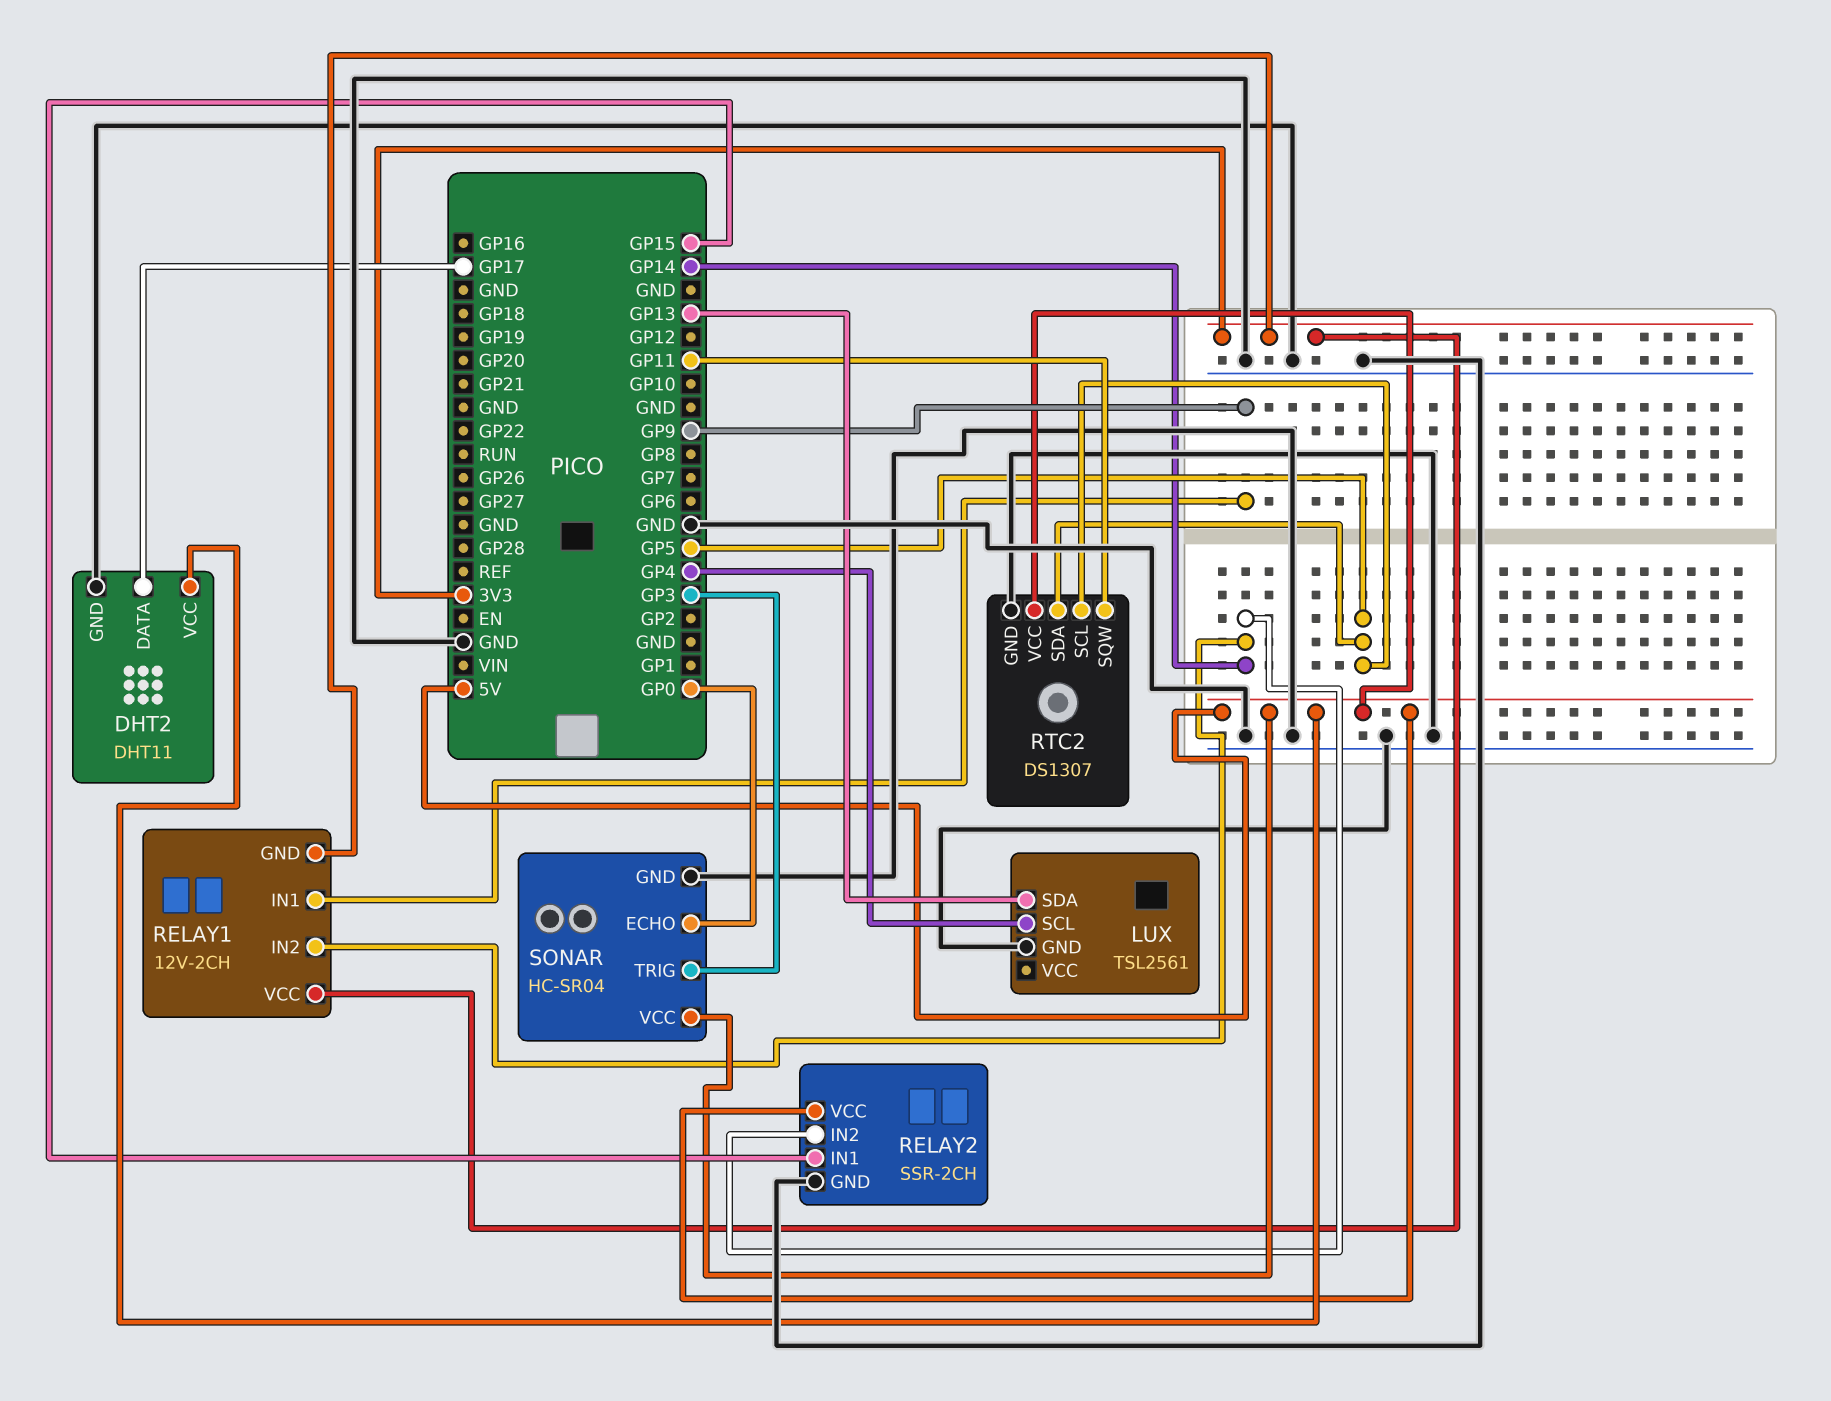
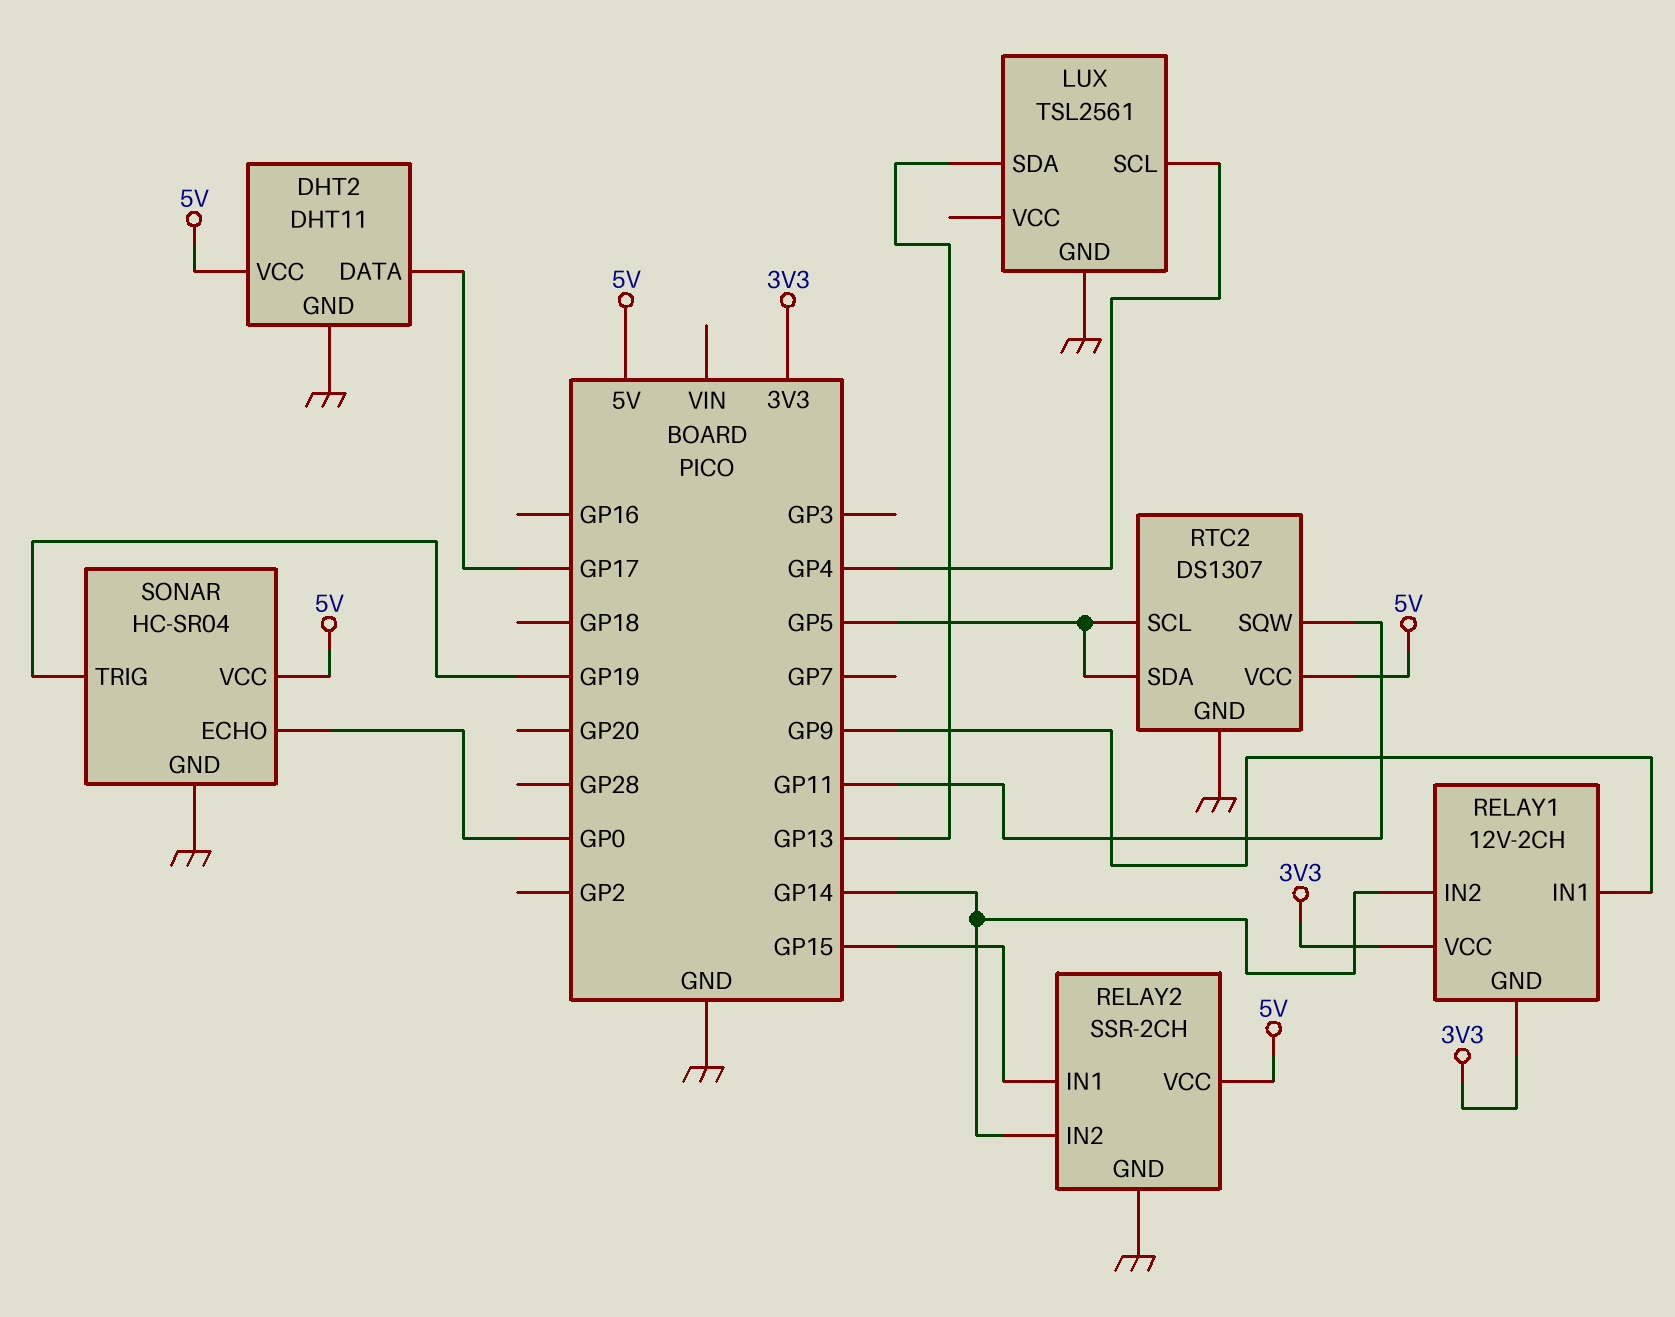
SONAR pin TRIG: GP3 -> GP19

